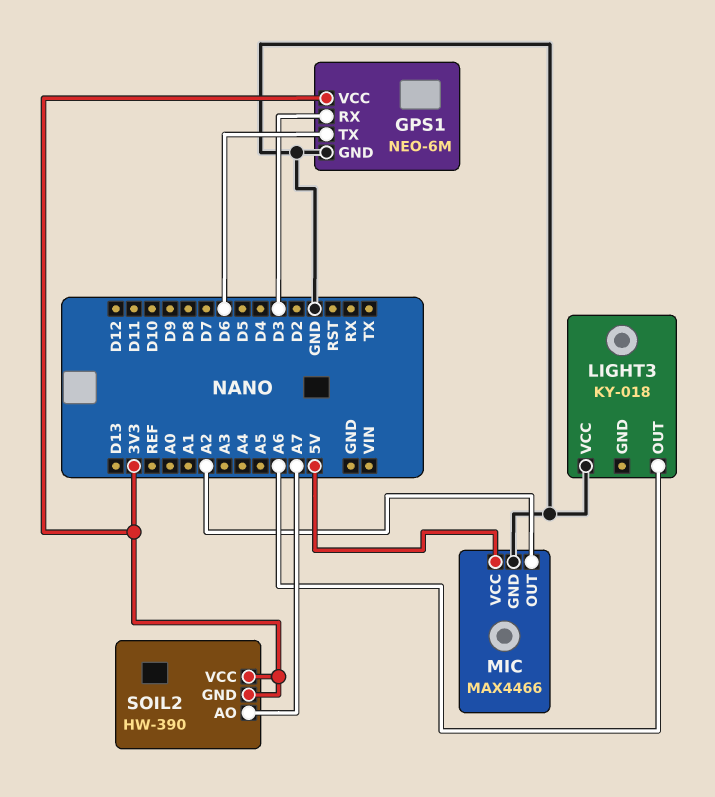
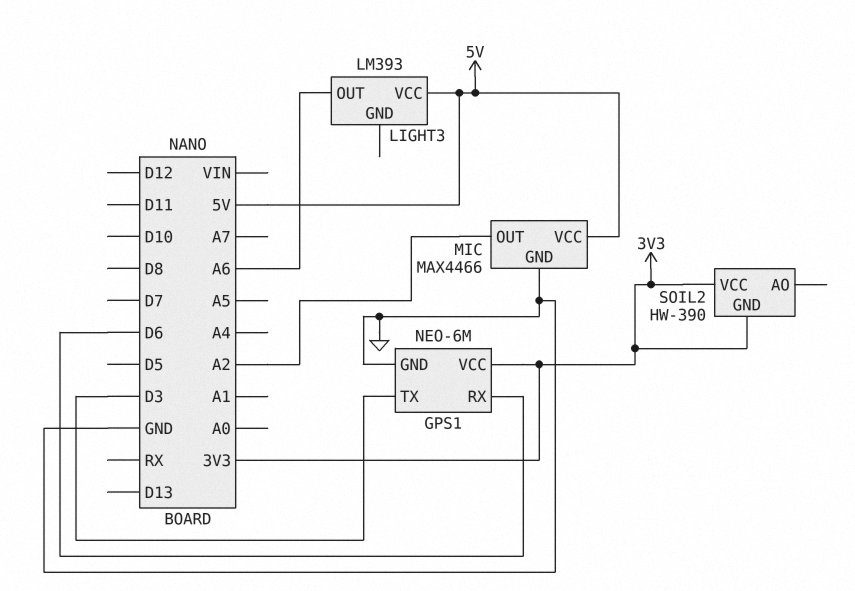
GPS1 pin RX: D3 -> D6
GPS1 pin TX: D6 -> D3
LIGHT3: KY-018 -> LM393
LIGHT3 pin VCC: GND -> 5V
SOIL2 pin AO: A7 -> none

